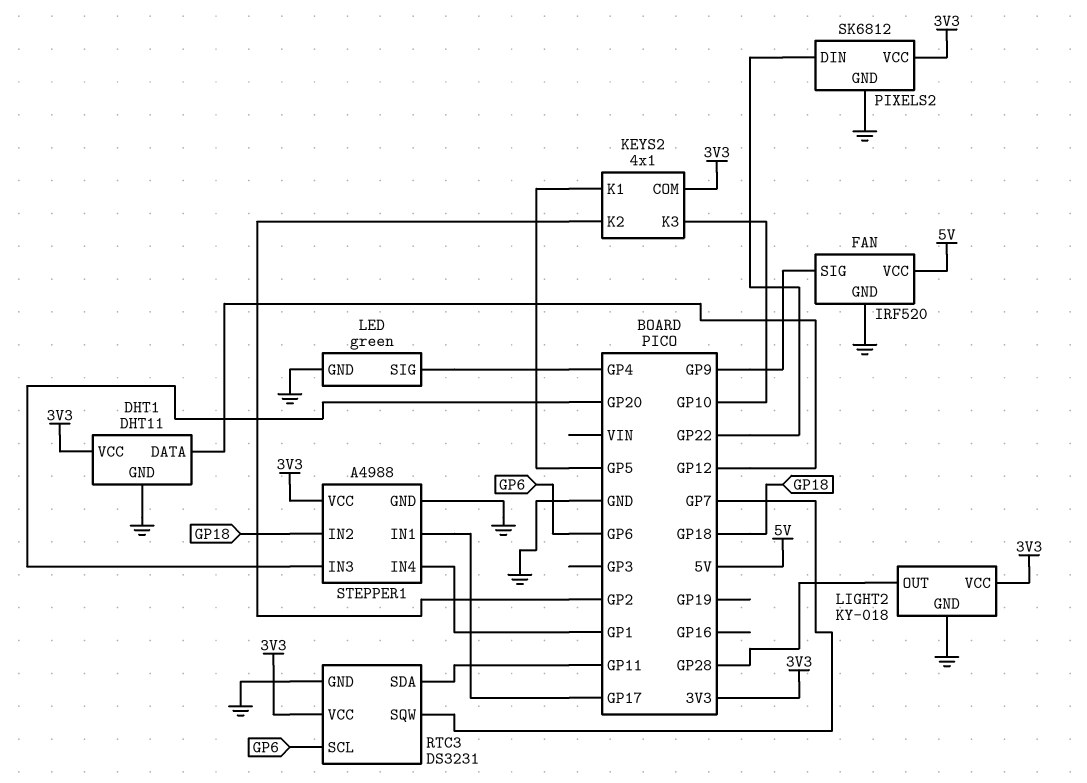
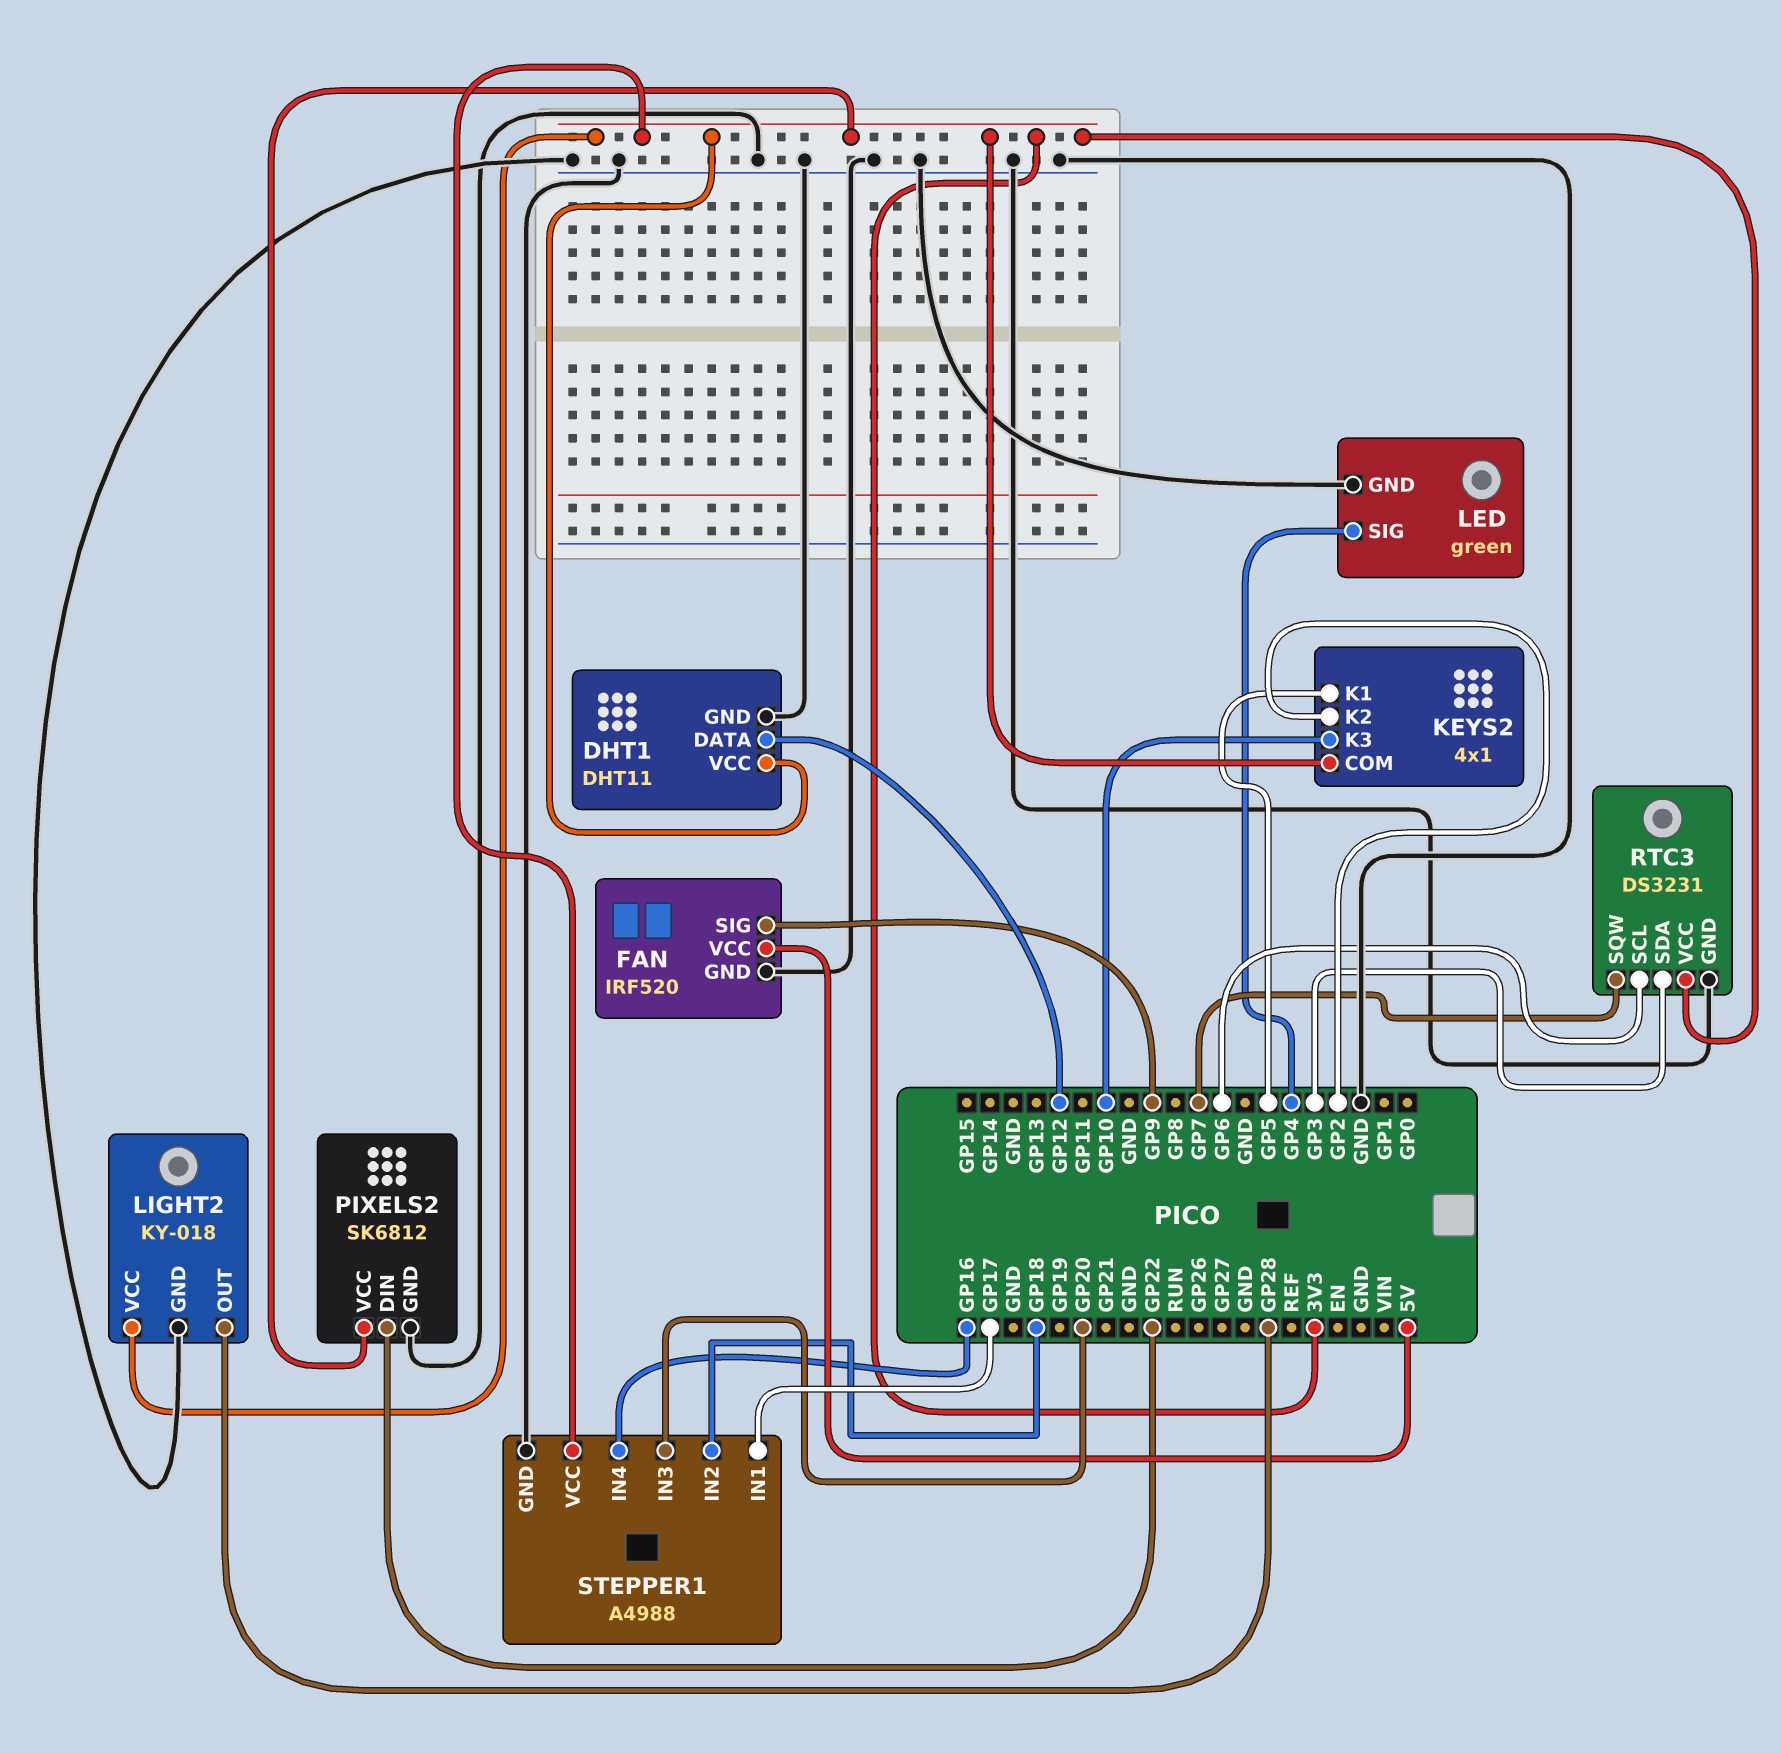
RTC3 pin SDA: GP11 -> GP3
STEPPER1 pin IN4: GP1 -> GP16

